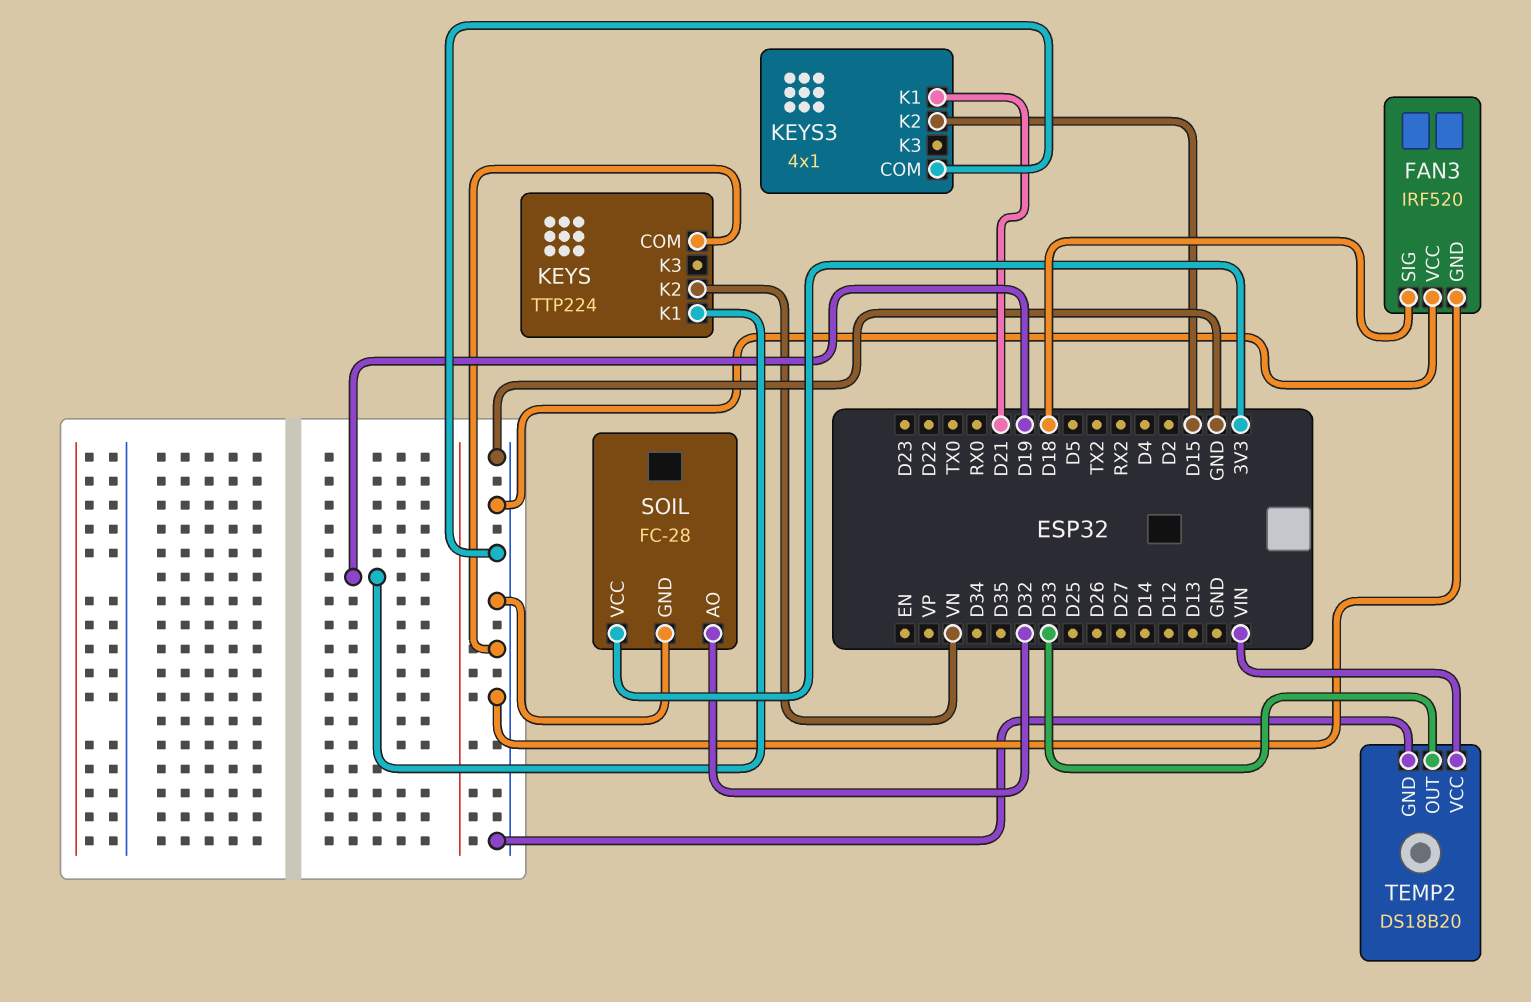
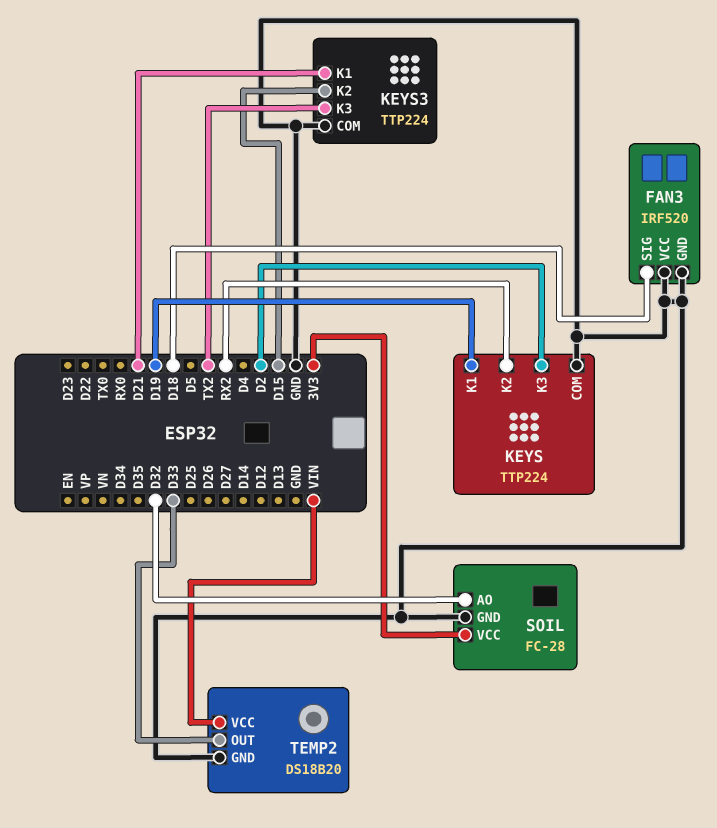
KEYS pin K2: VN -> RX2
KEYS pin K3: none -> D2
KEYS3: 4x1 -> TTP224
KEYS3 pin K3: none -> TX2

